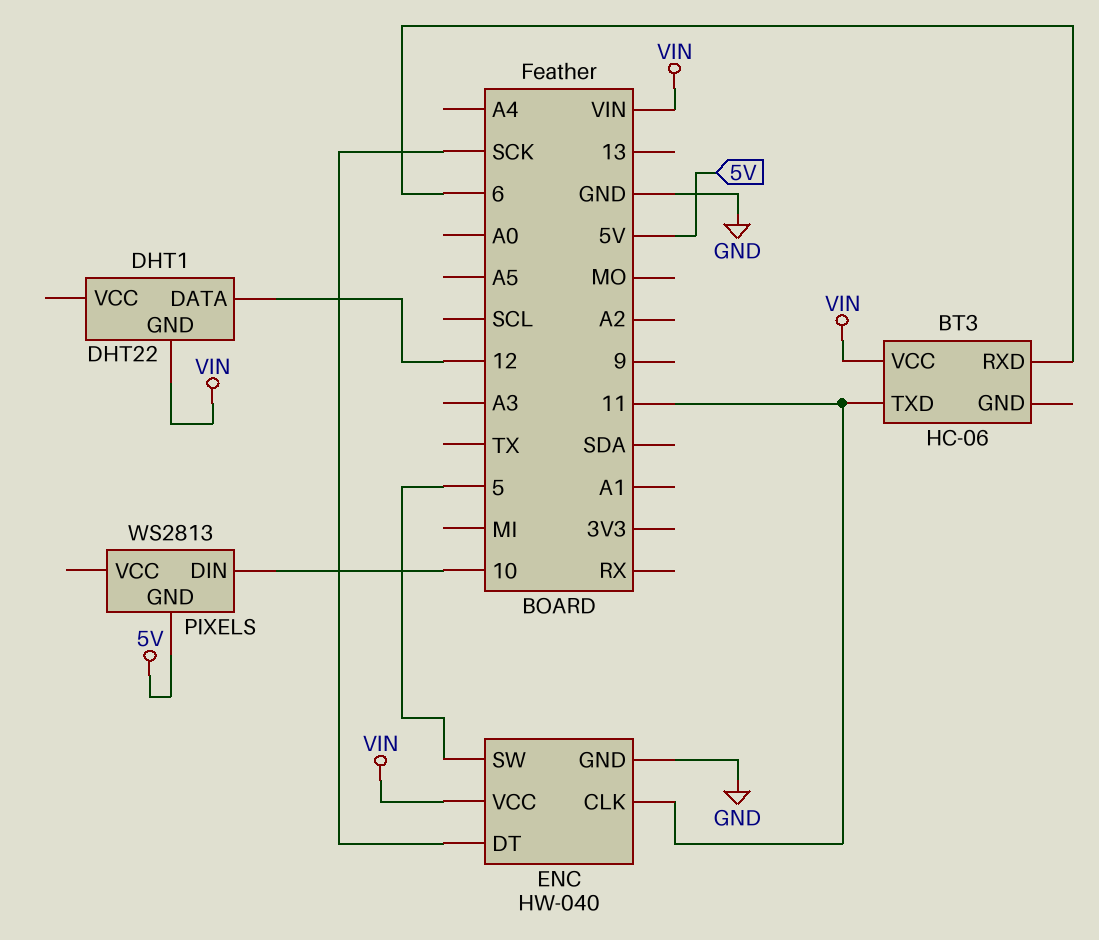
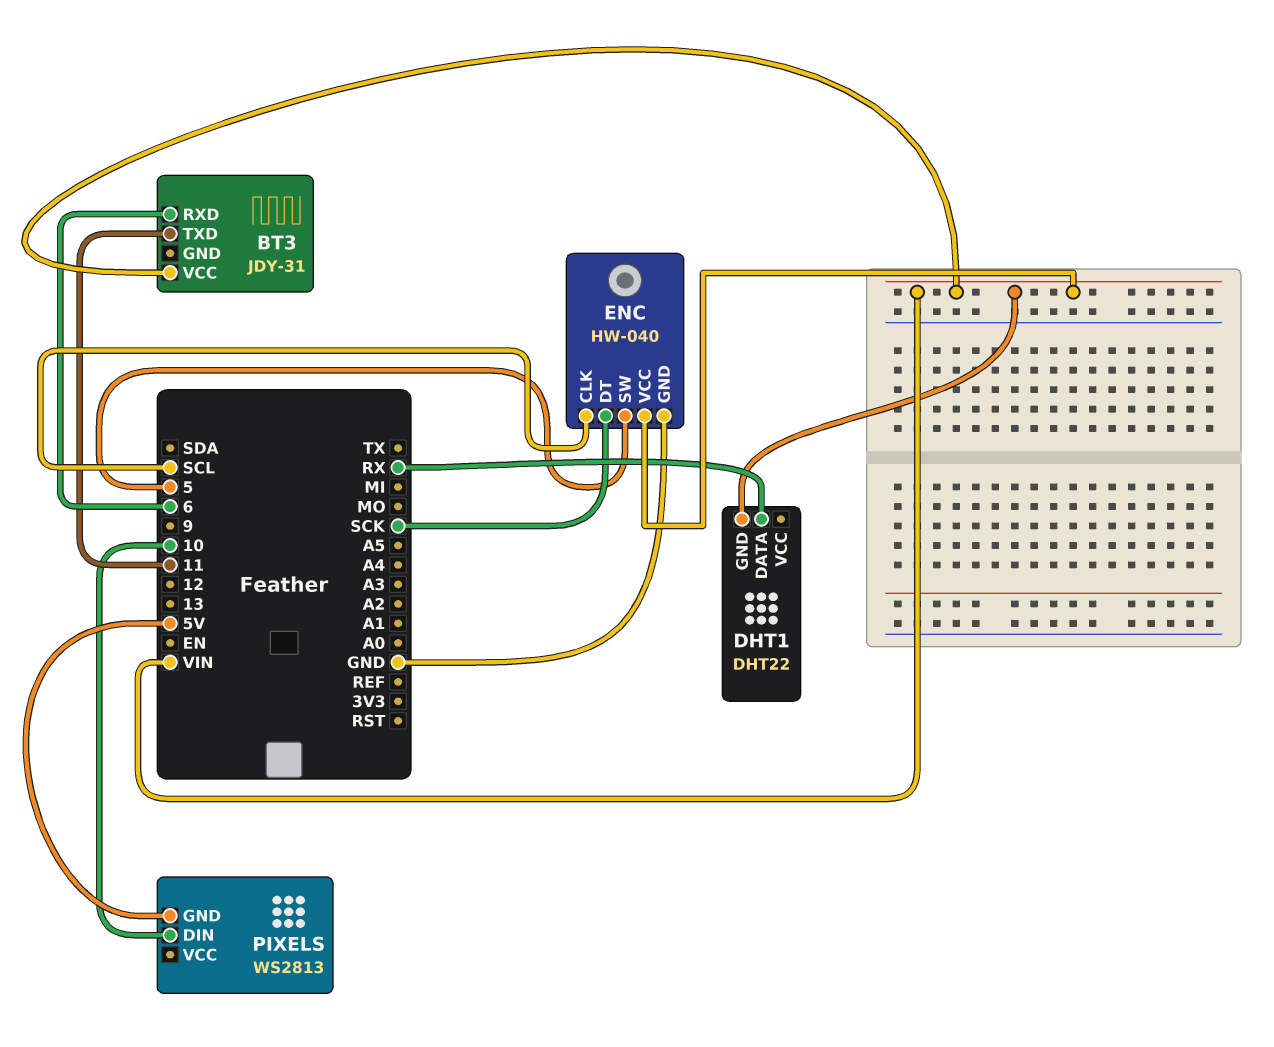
BT3: HC-06 -> JDY-31
DHT1 pin DATA: 12 -> RX
ENC pin CLK: 11 -> SCL

